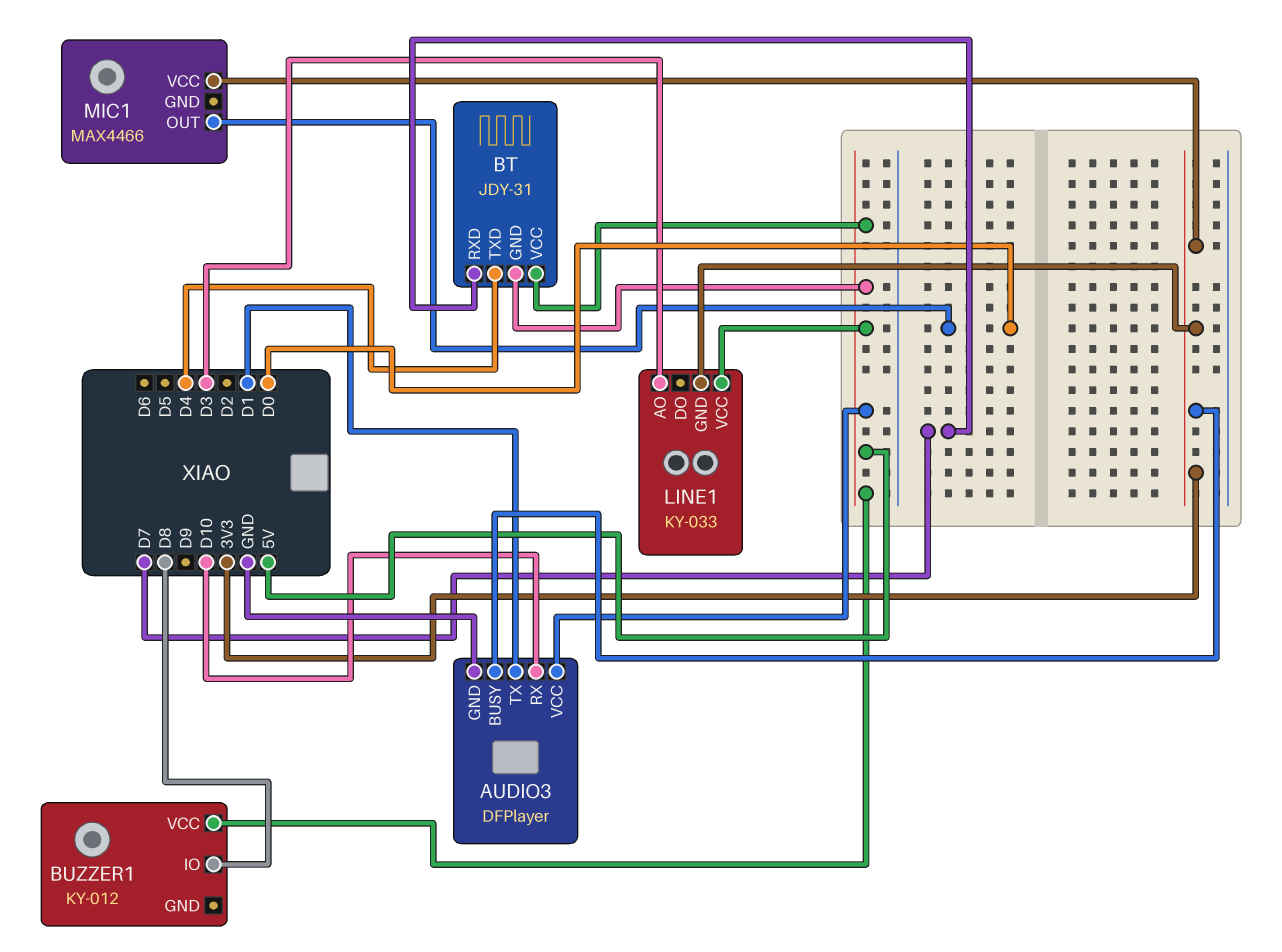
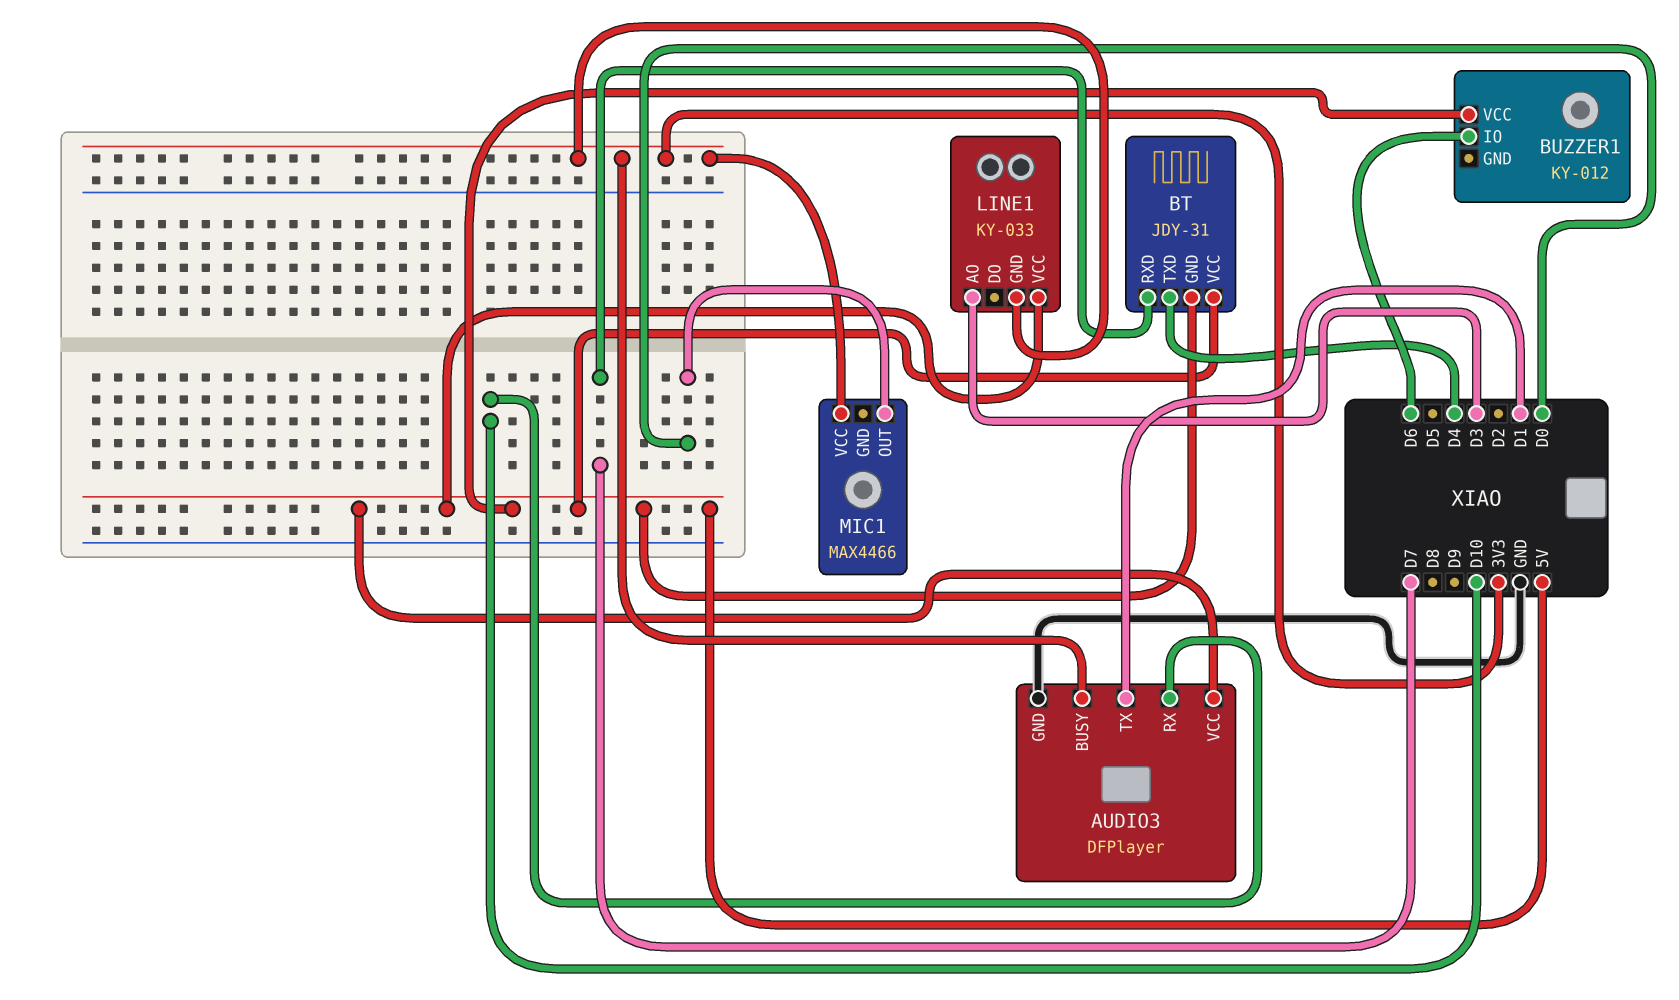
BUZZER1 pin IO: D8 -> D6

